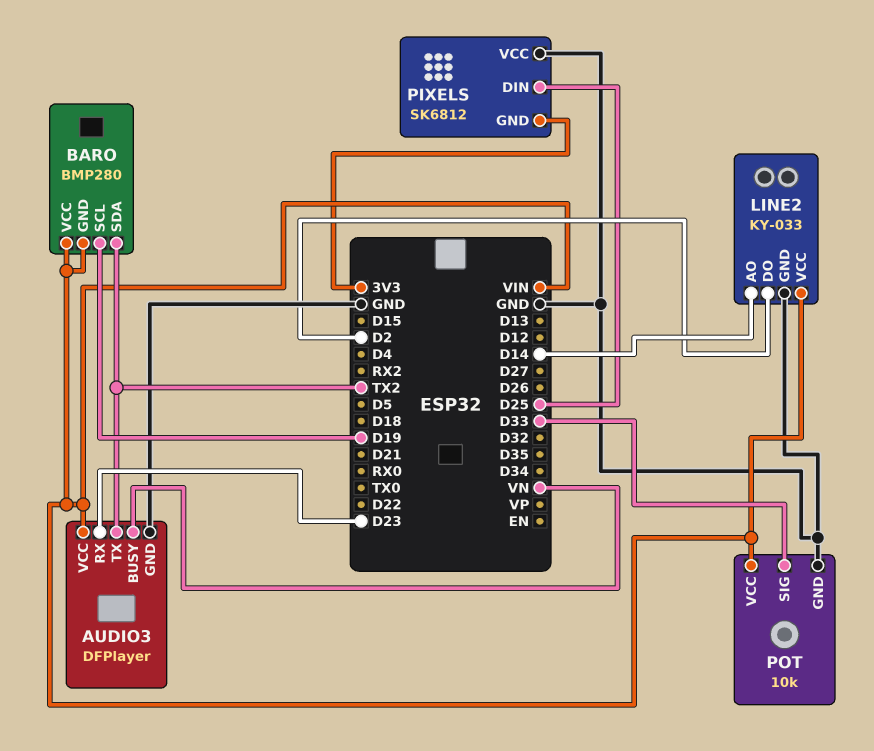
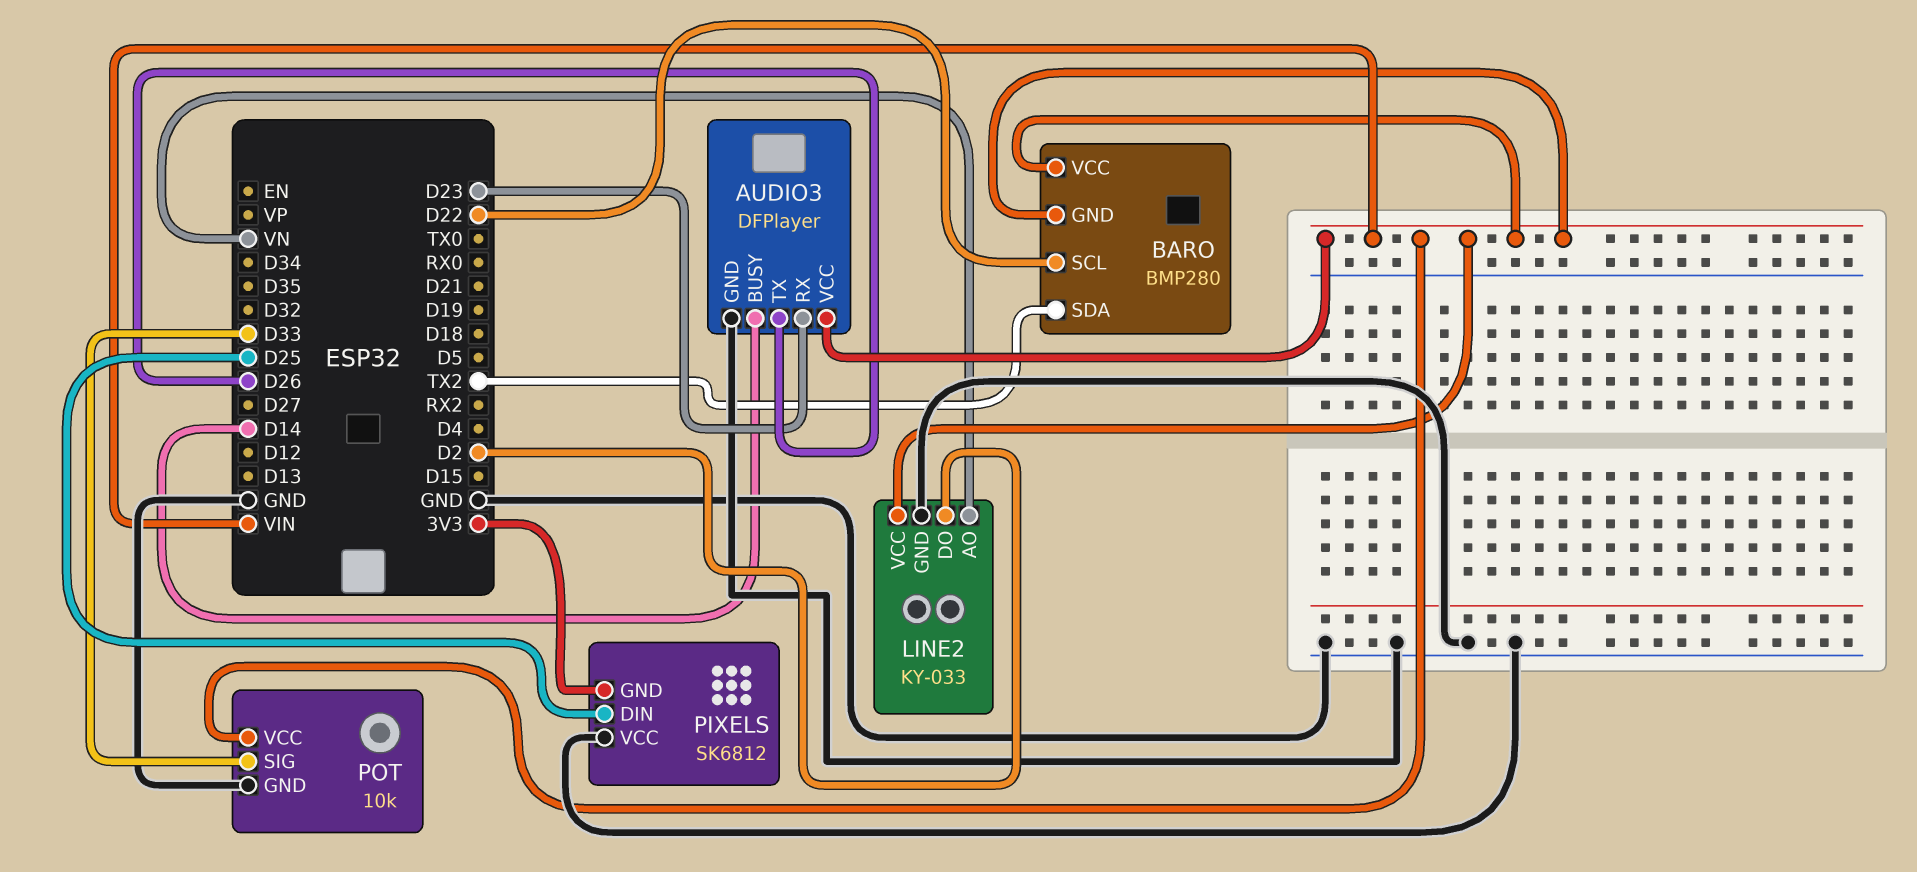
AUDIO3 pin BUSY: VN -> D14
AUDIO3 pin TX: TX2 -> D26
BARO pin SCL: D19 -> D22
LINE2 pin AO: D14 -> VN

